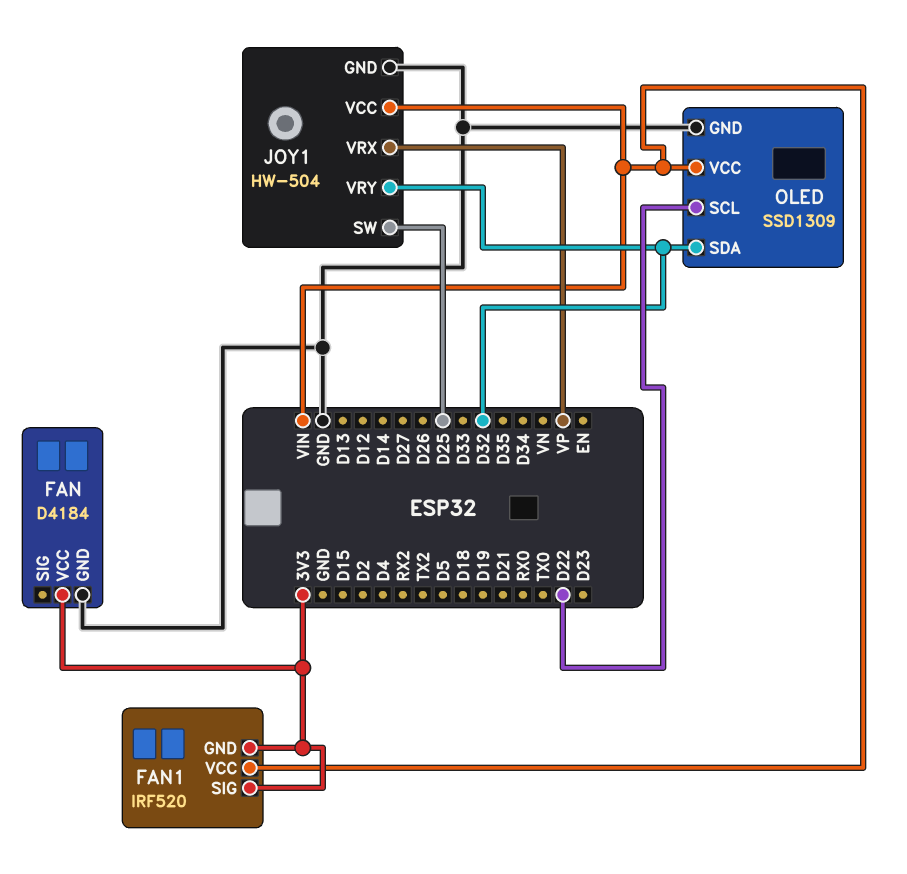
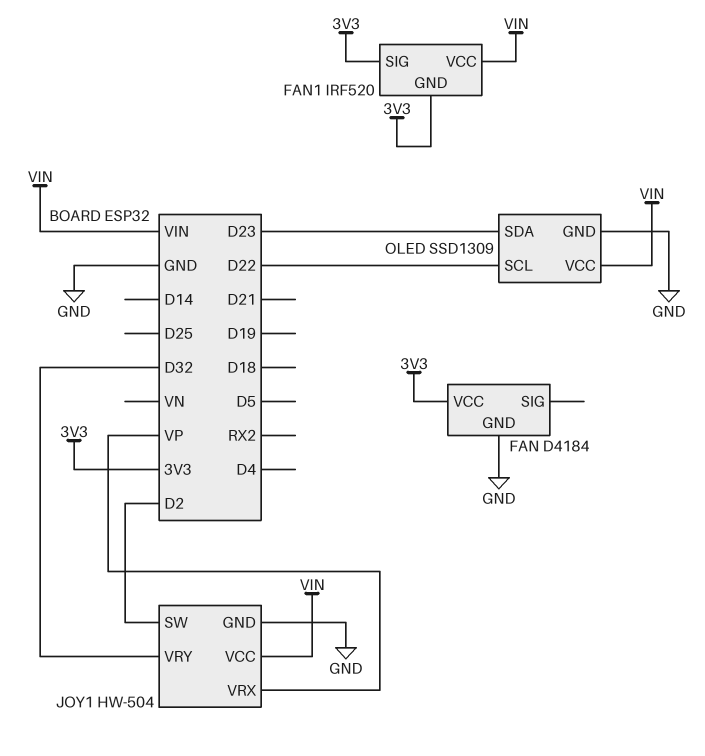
JOY1 pin SW: D25 -> D2
OLED pin SDA: D32 -> D23

